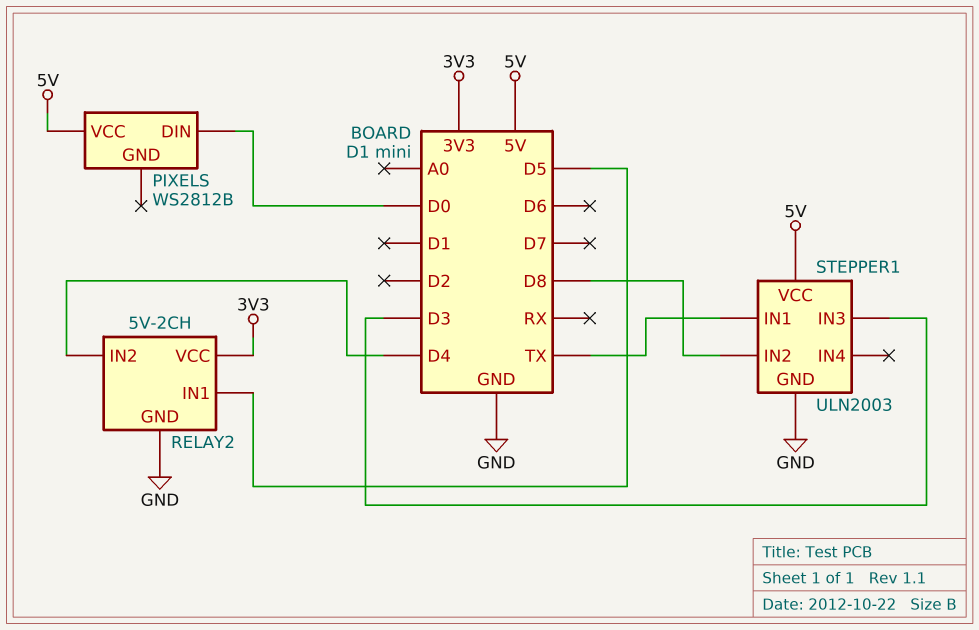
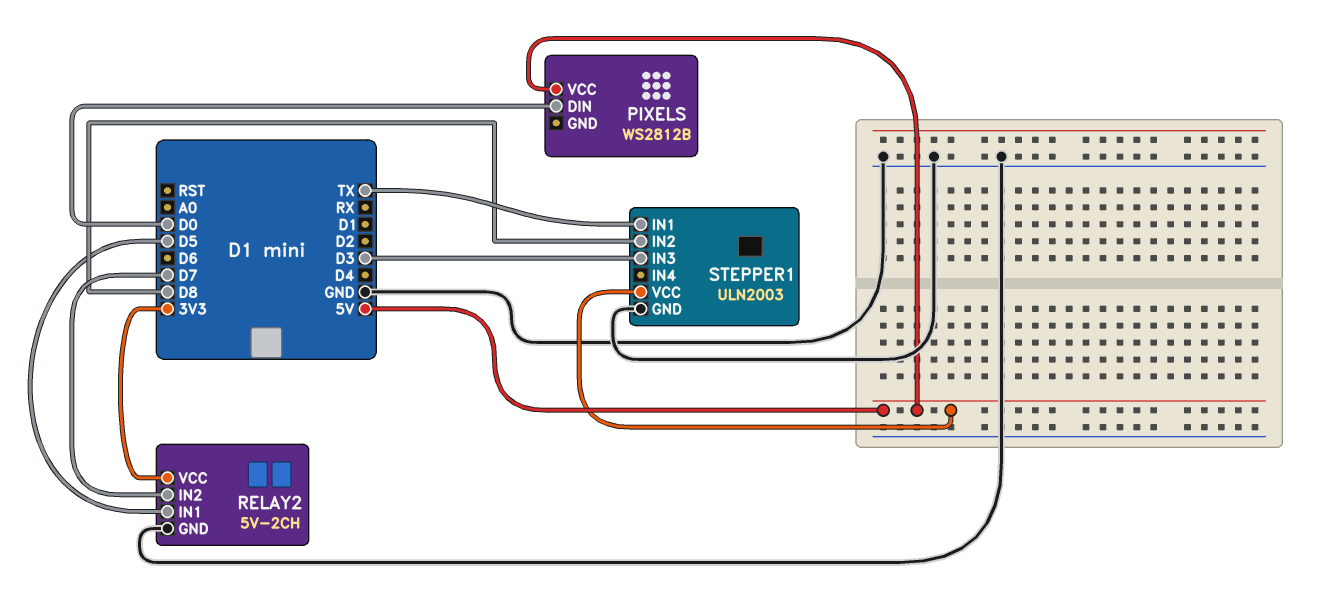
RELAY2 pin IN2: D4 -> D7

